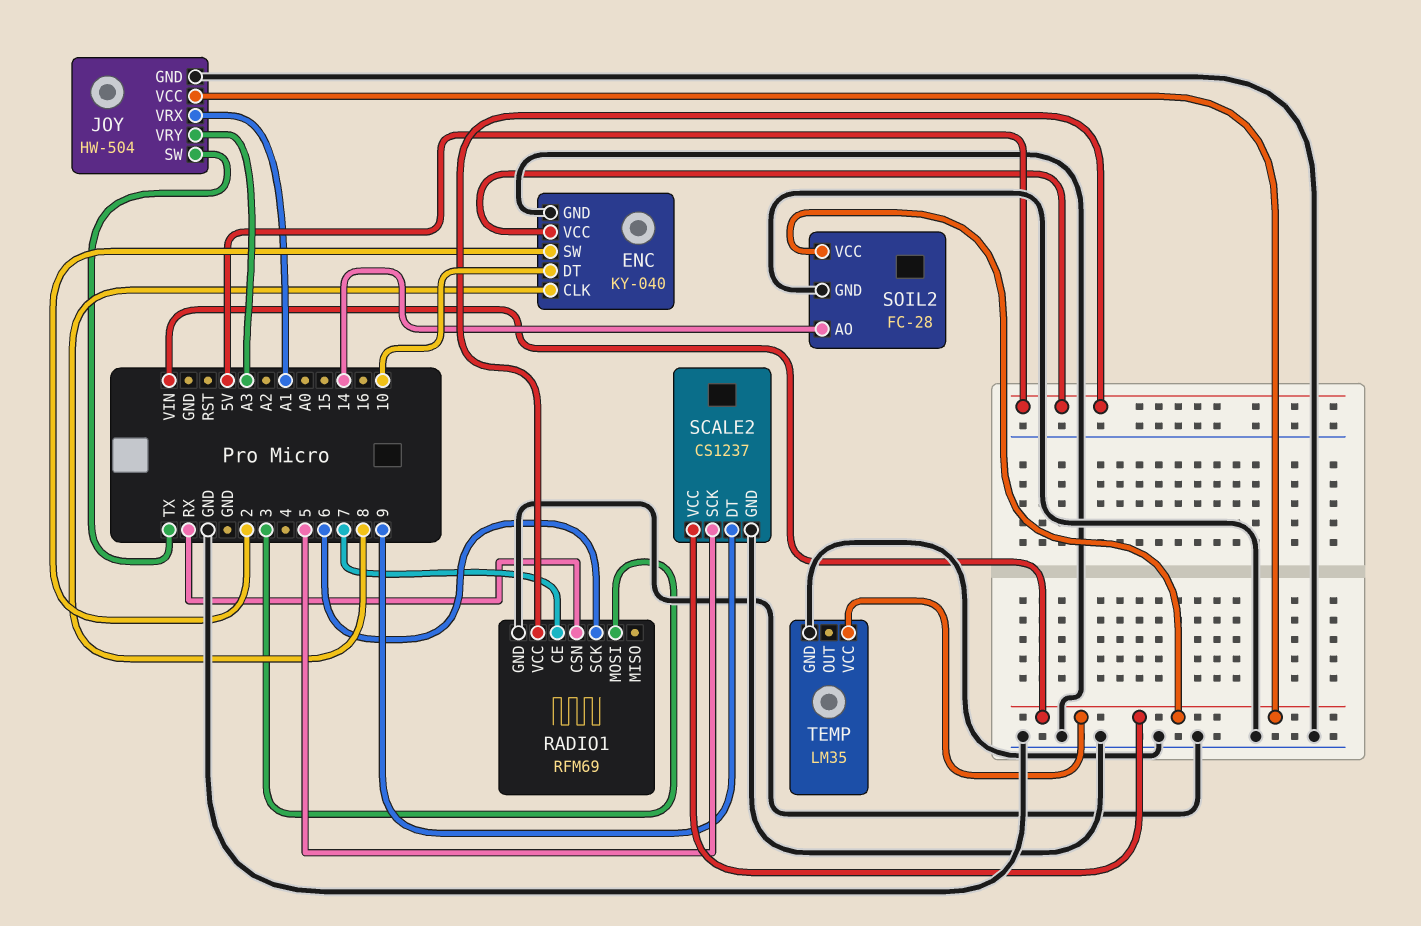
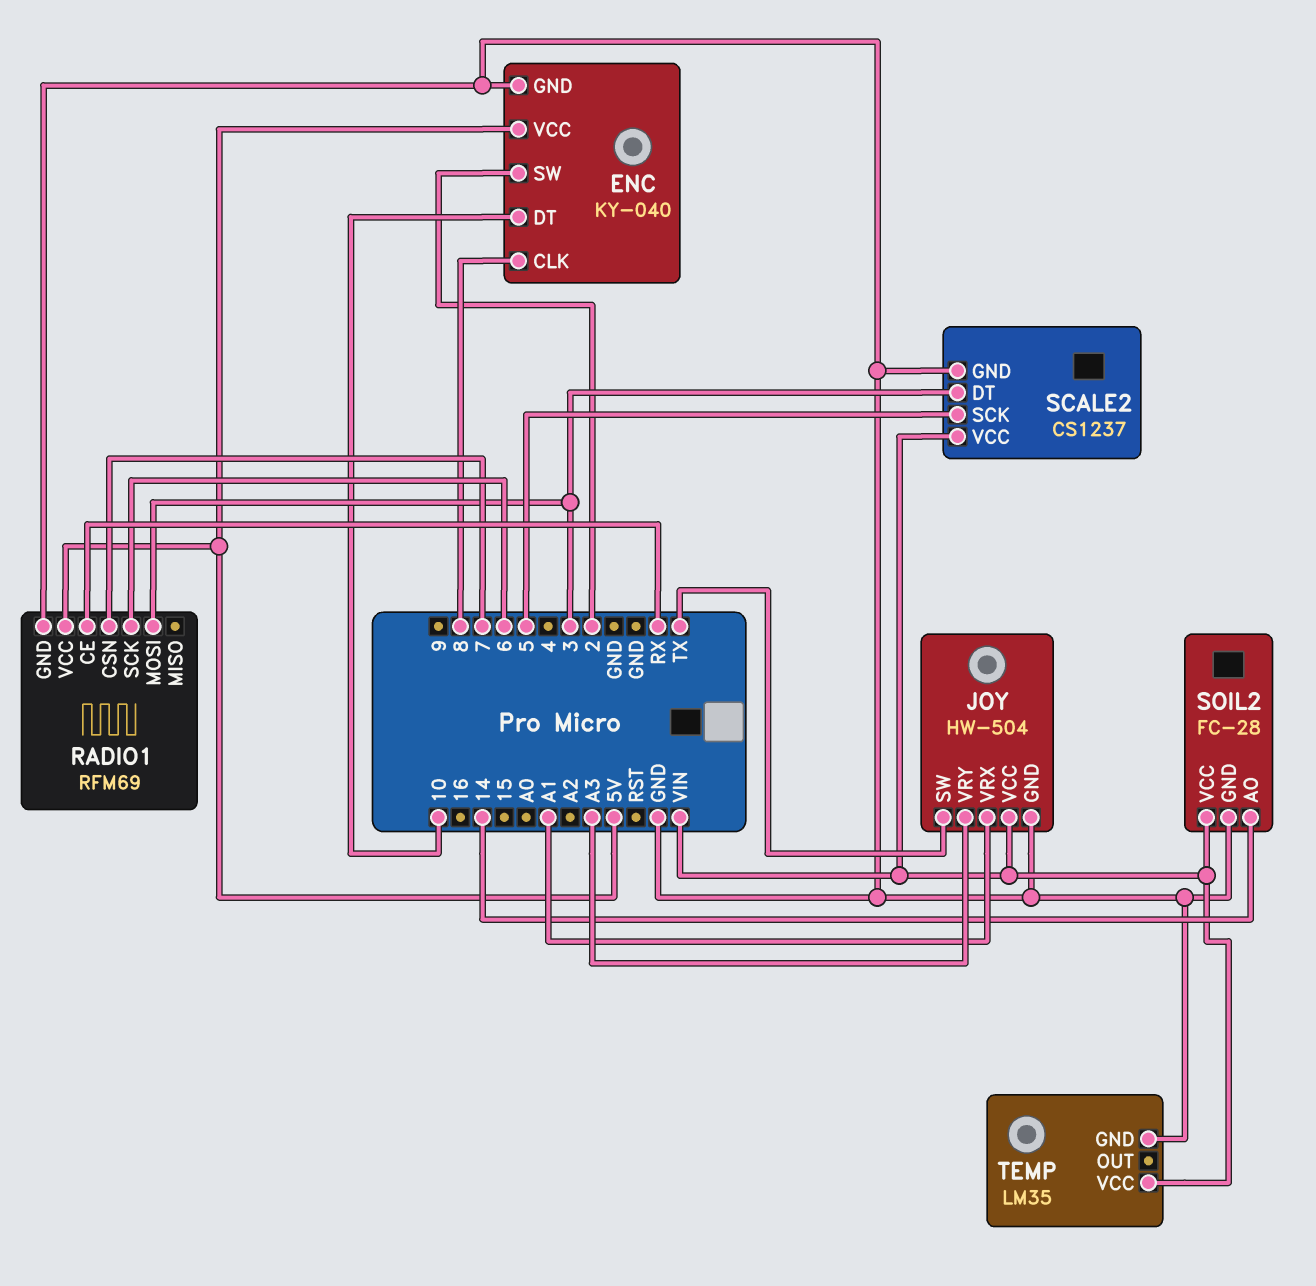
RADIO1 pin CE: 7 -> RX
RADIO1 pin CSN: RX -> 7
SCALE2 pin DT: 9 -> 3

